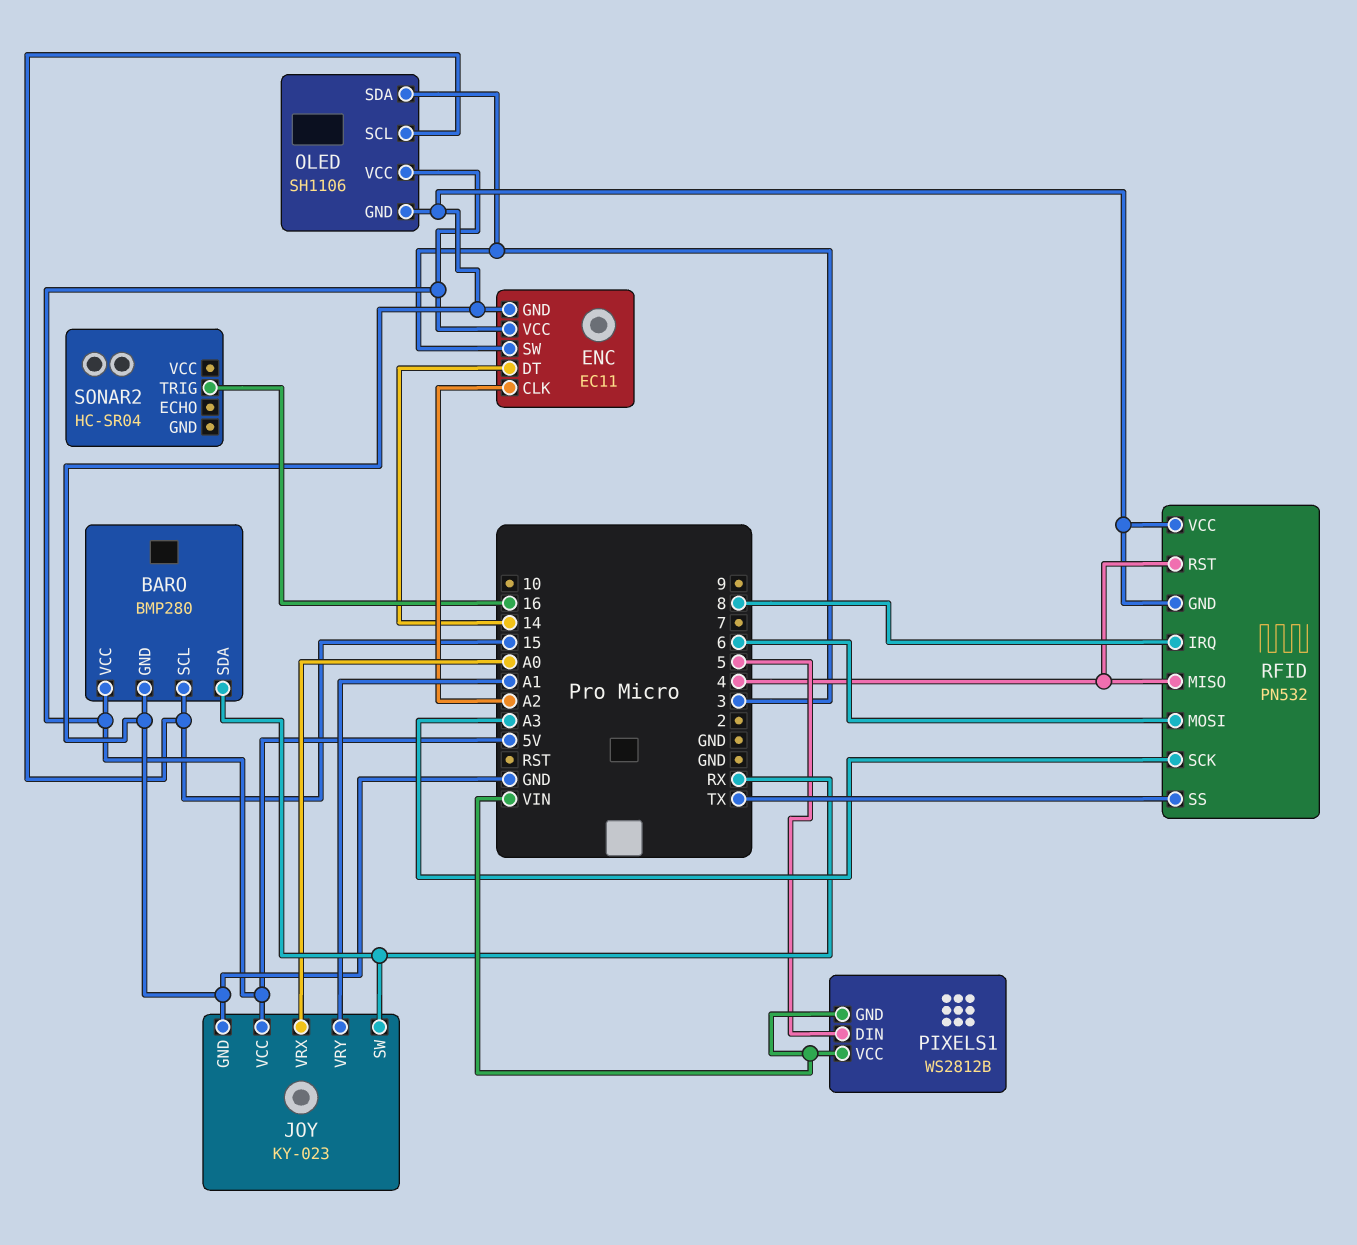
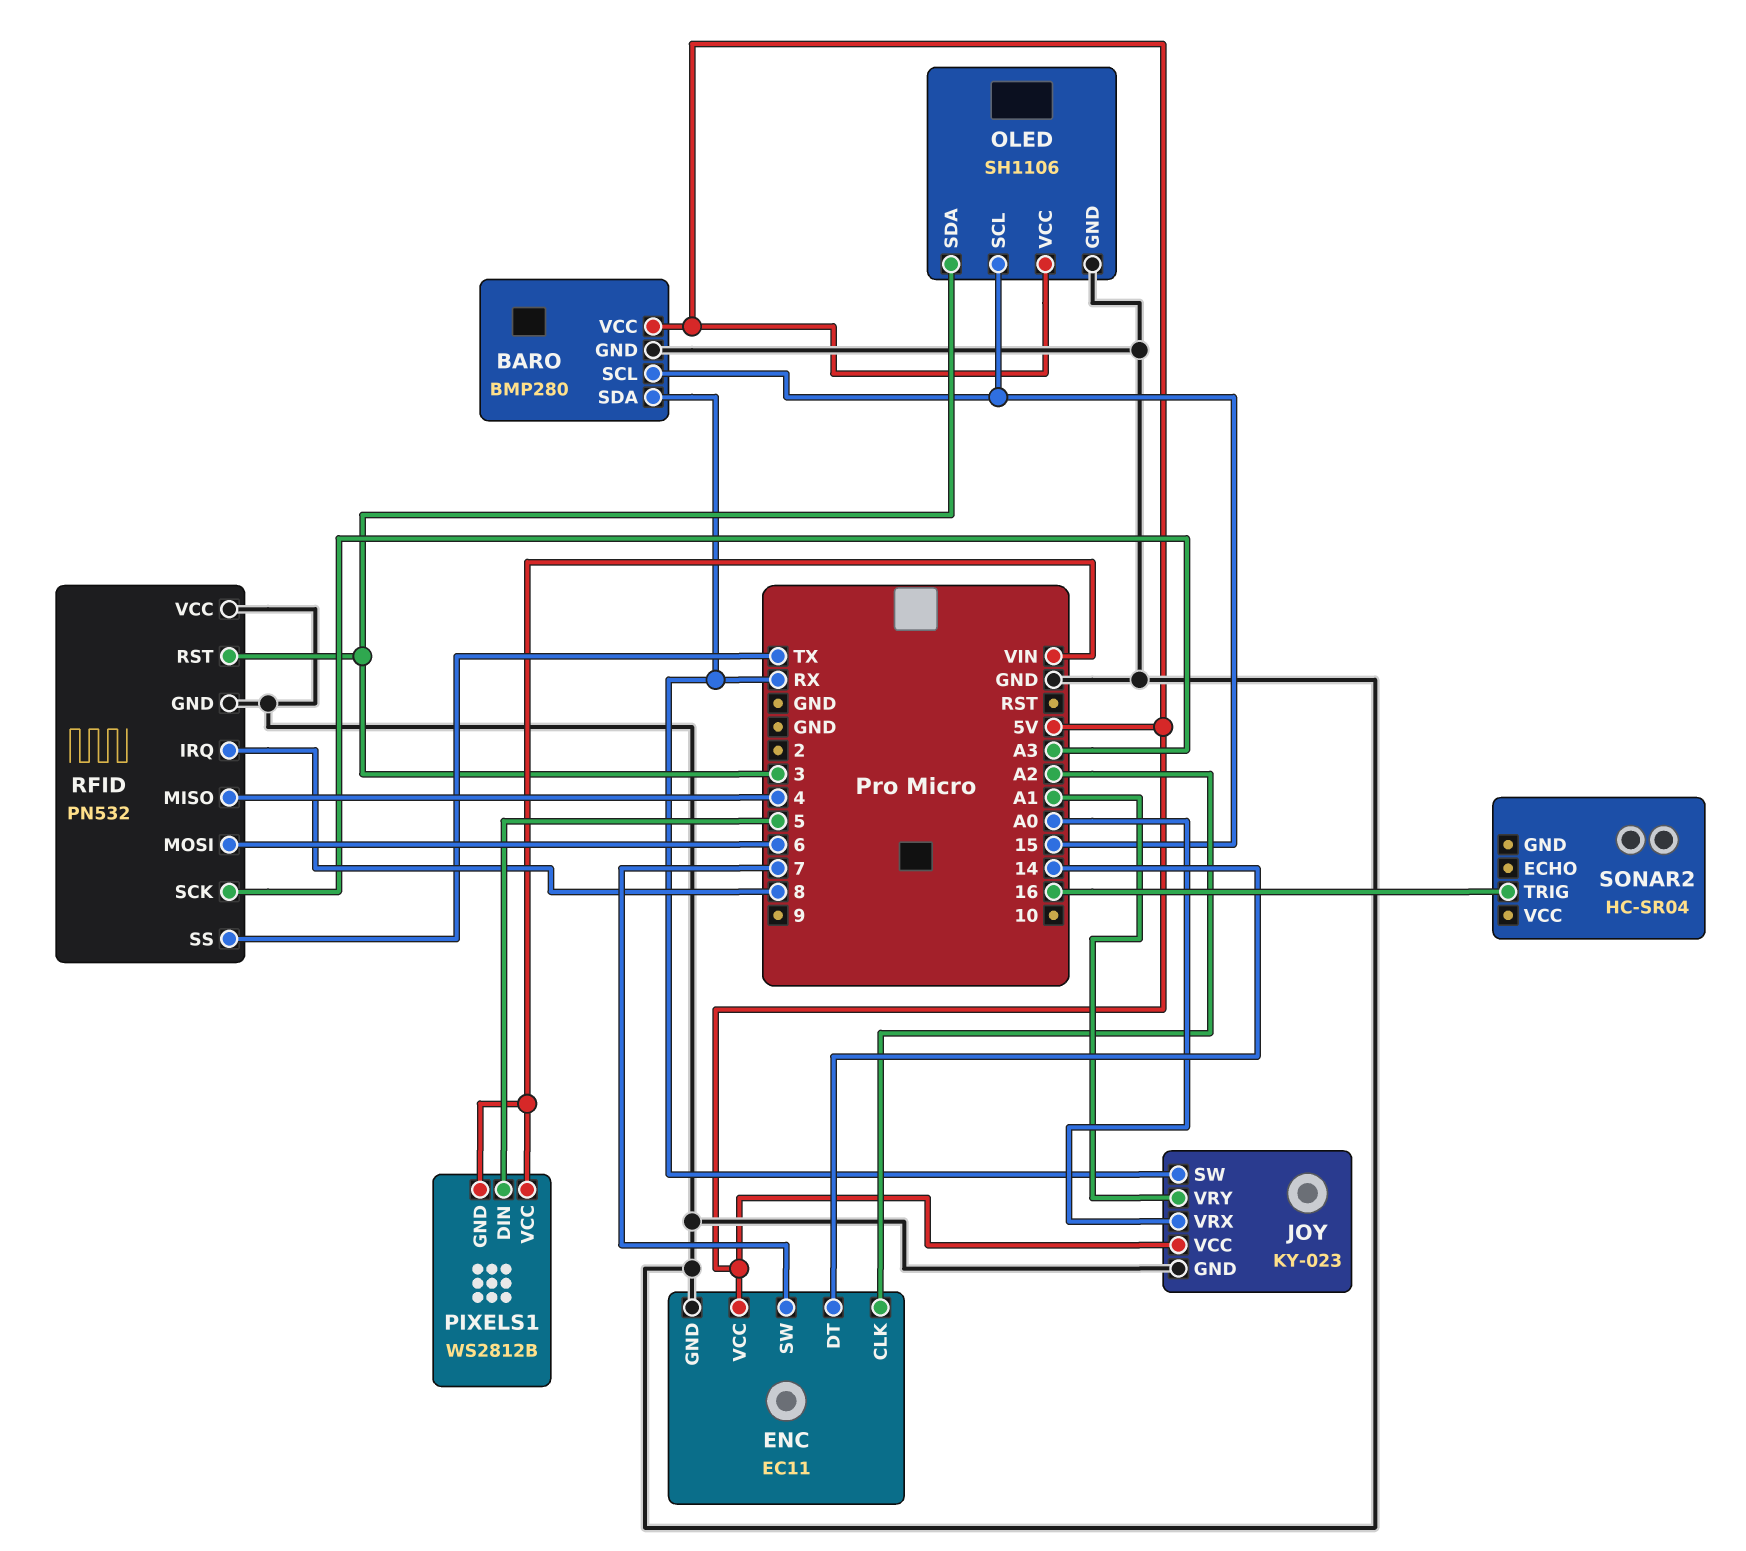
ENC pin SW: 3 -> 7
RFID pin RST: 4 -> 3

